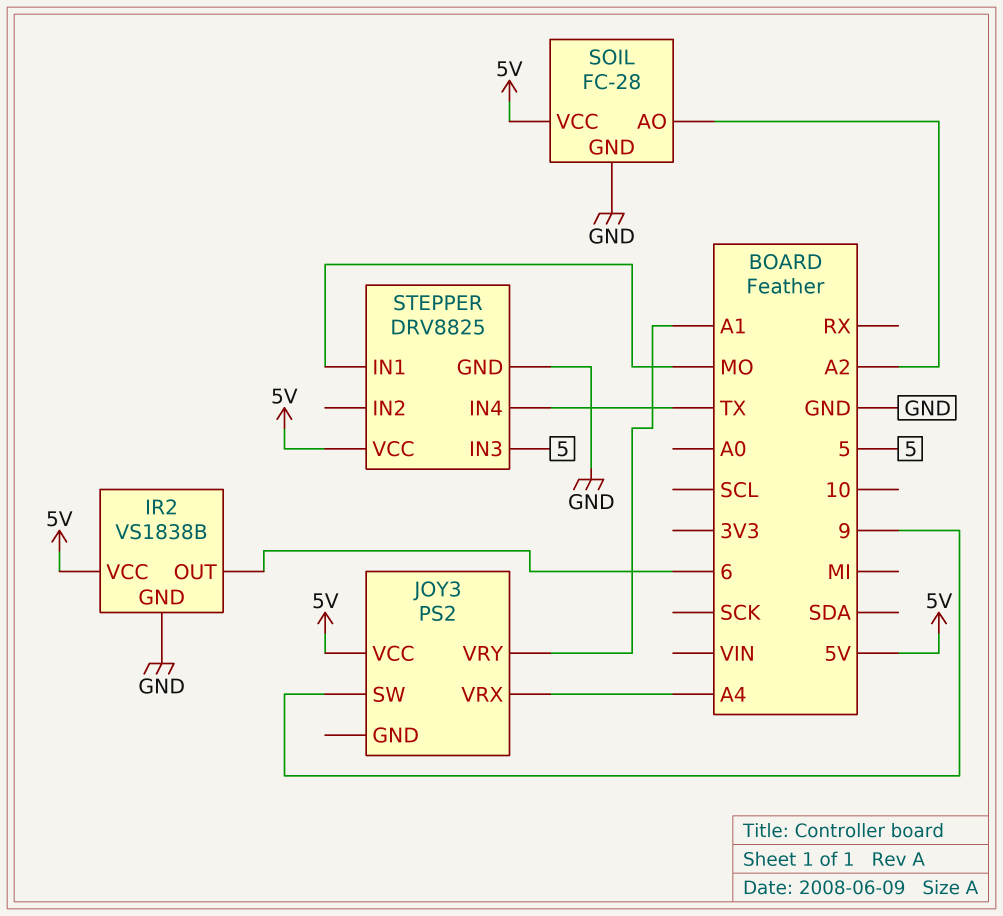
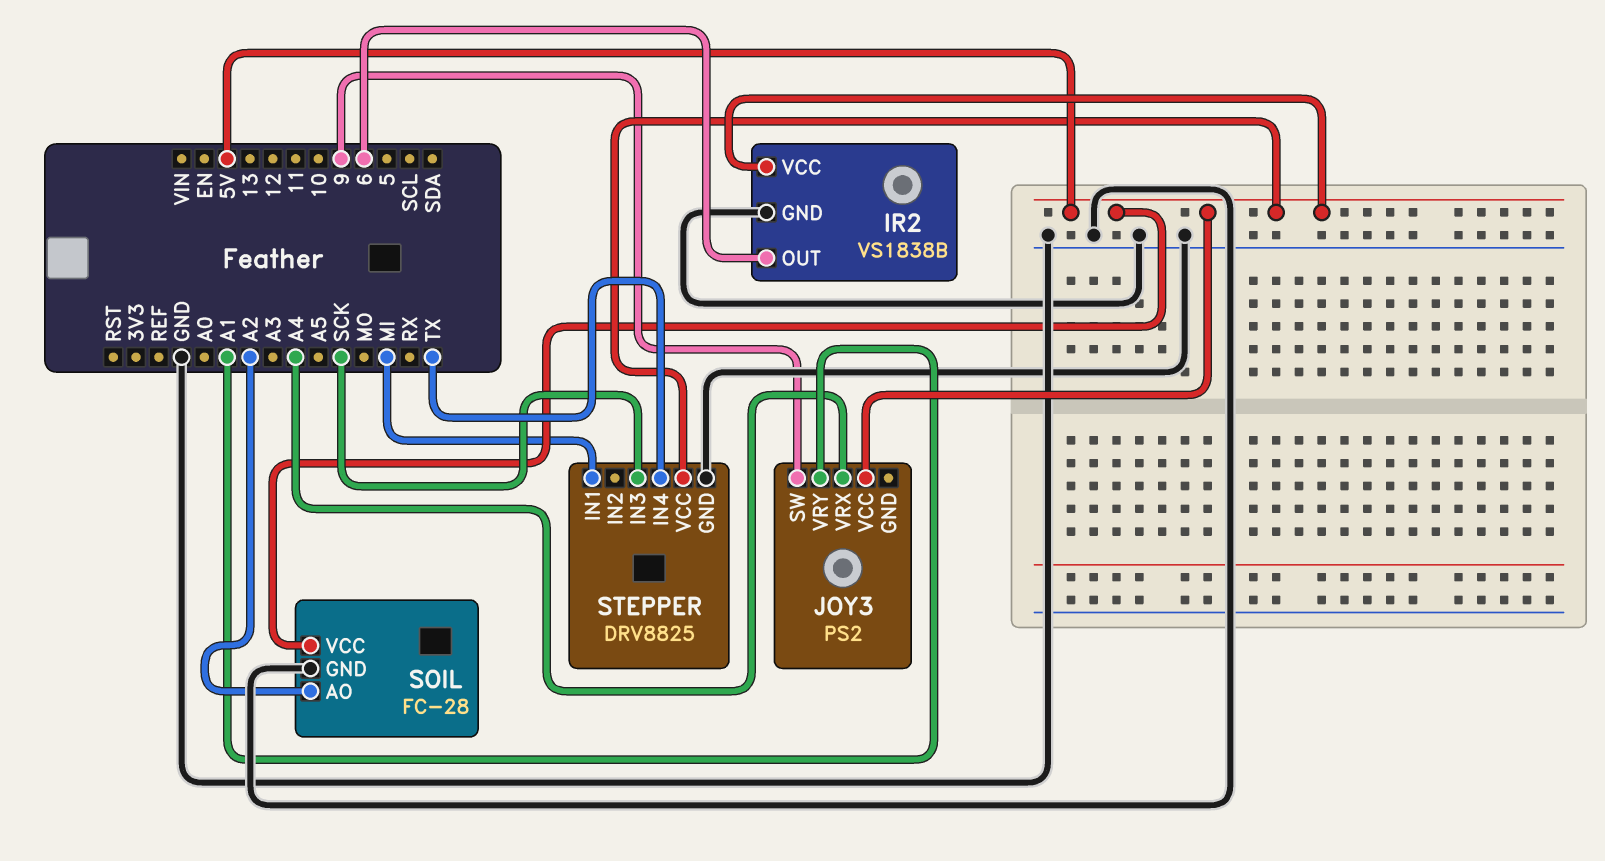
STEPPER pin IN1: MO -> MI
STEPPER pin IN3: 5 -> SCK

